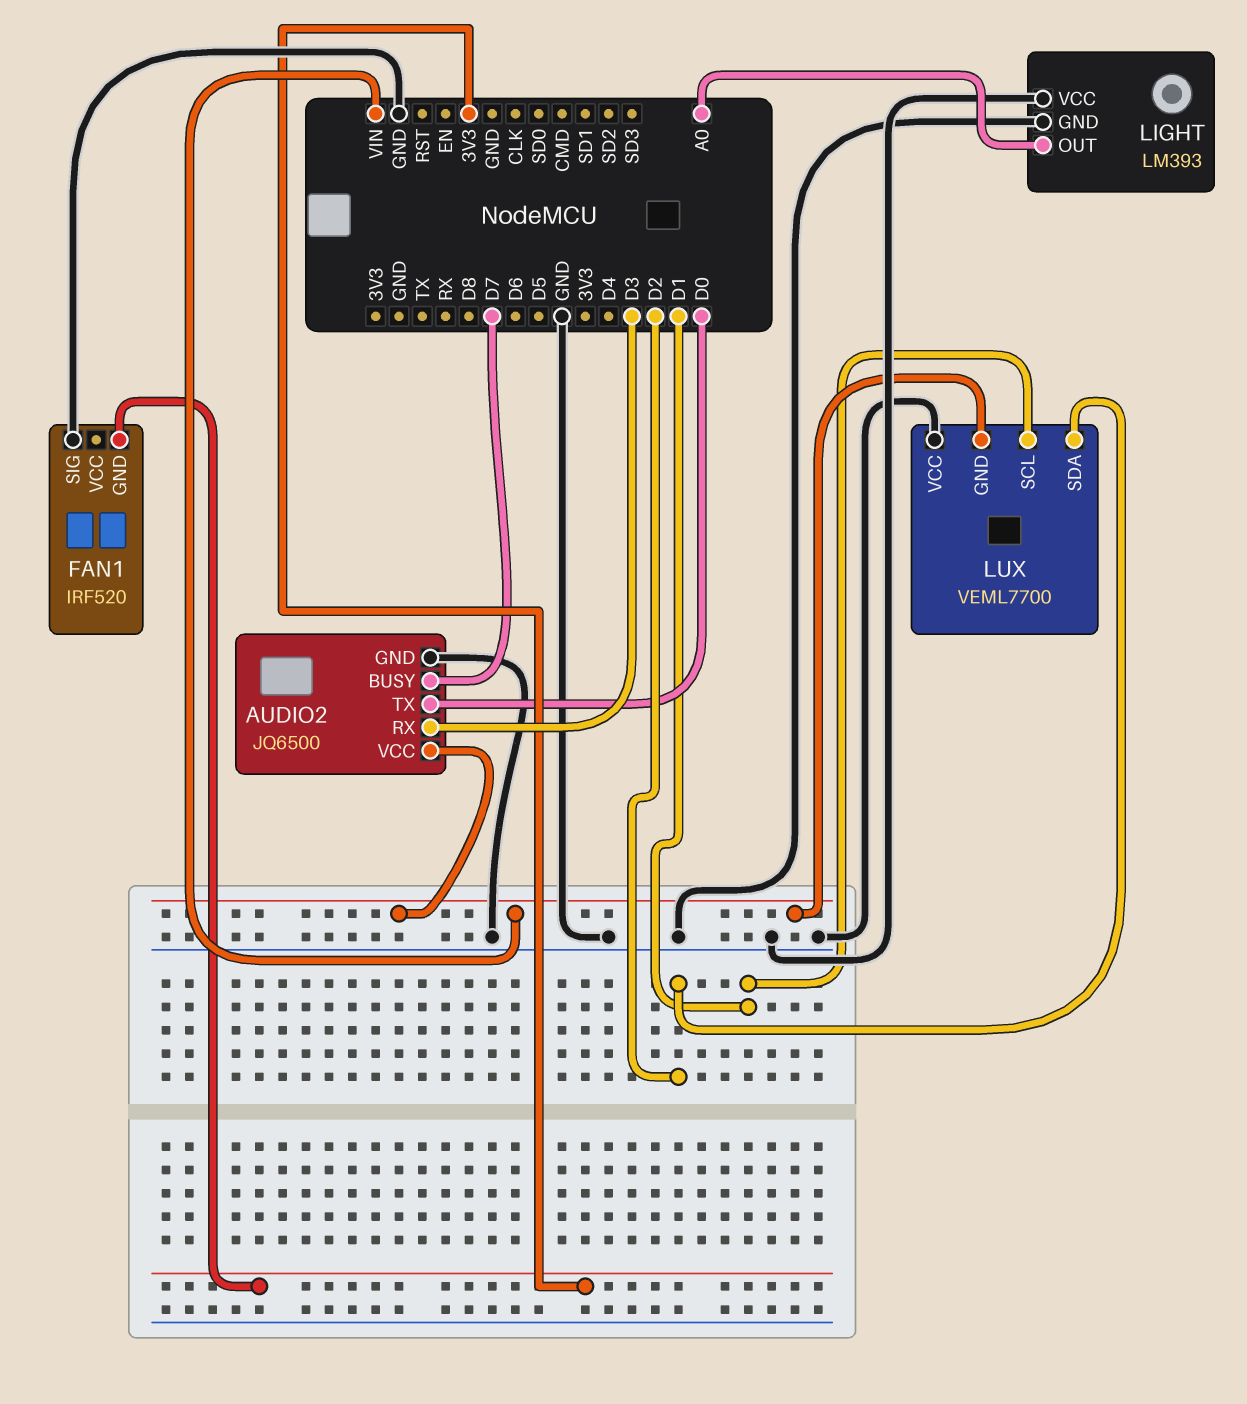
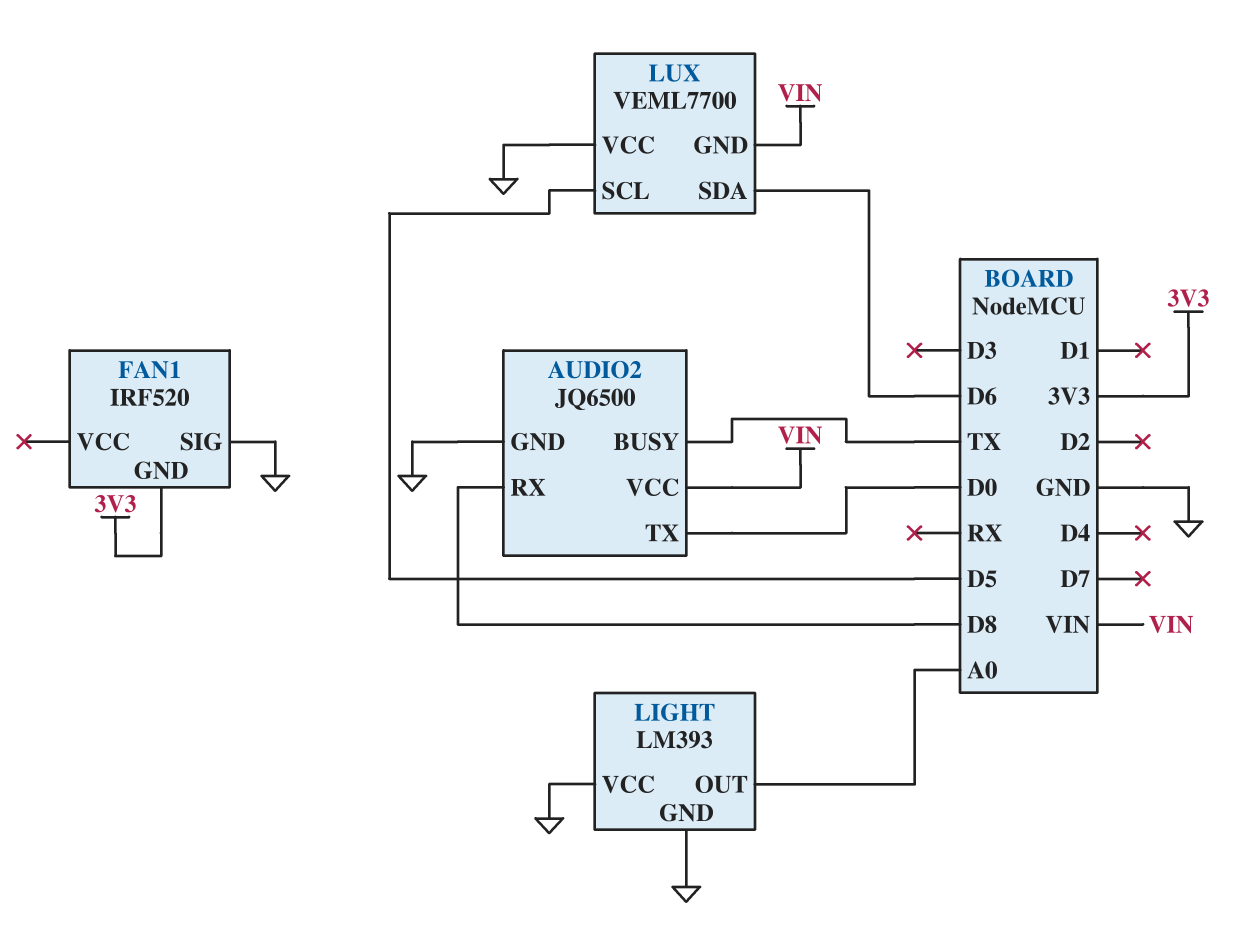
AUDIO2 pin BUSY: D7 -> TX
AUDIO2 pin RX: D3 -> D8
LUX pin SCL: D1 -> D5
LUX pin SDA: D2 -> D6

